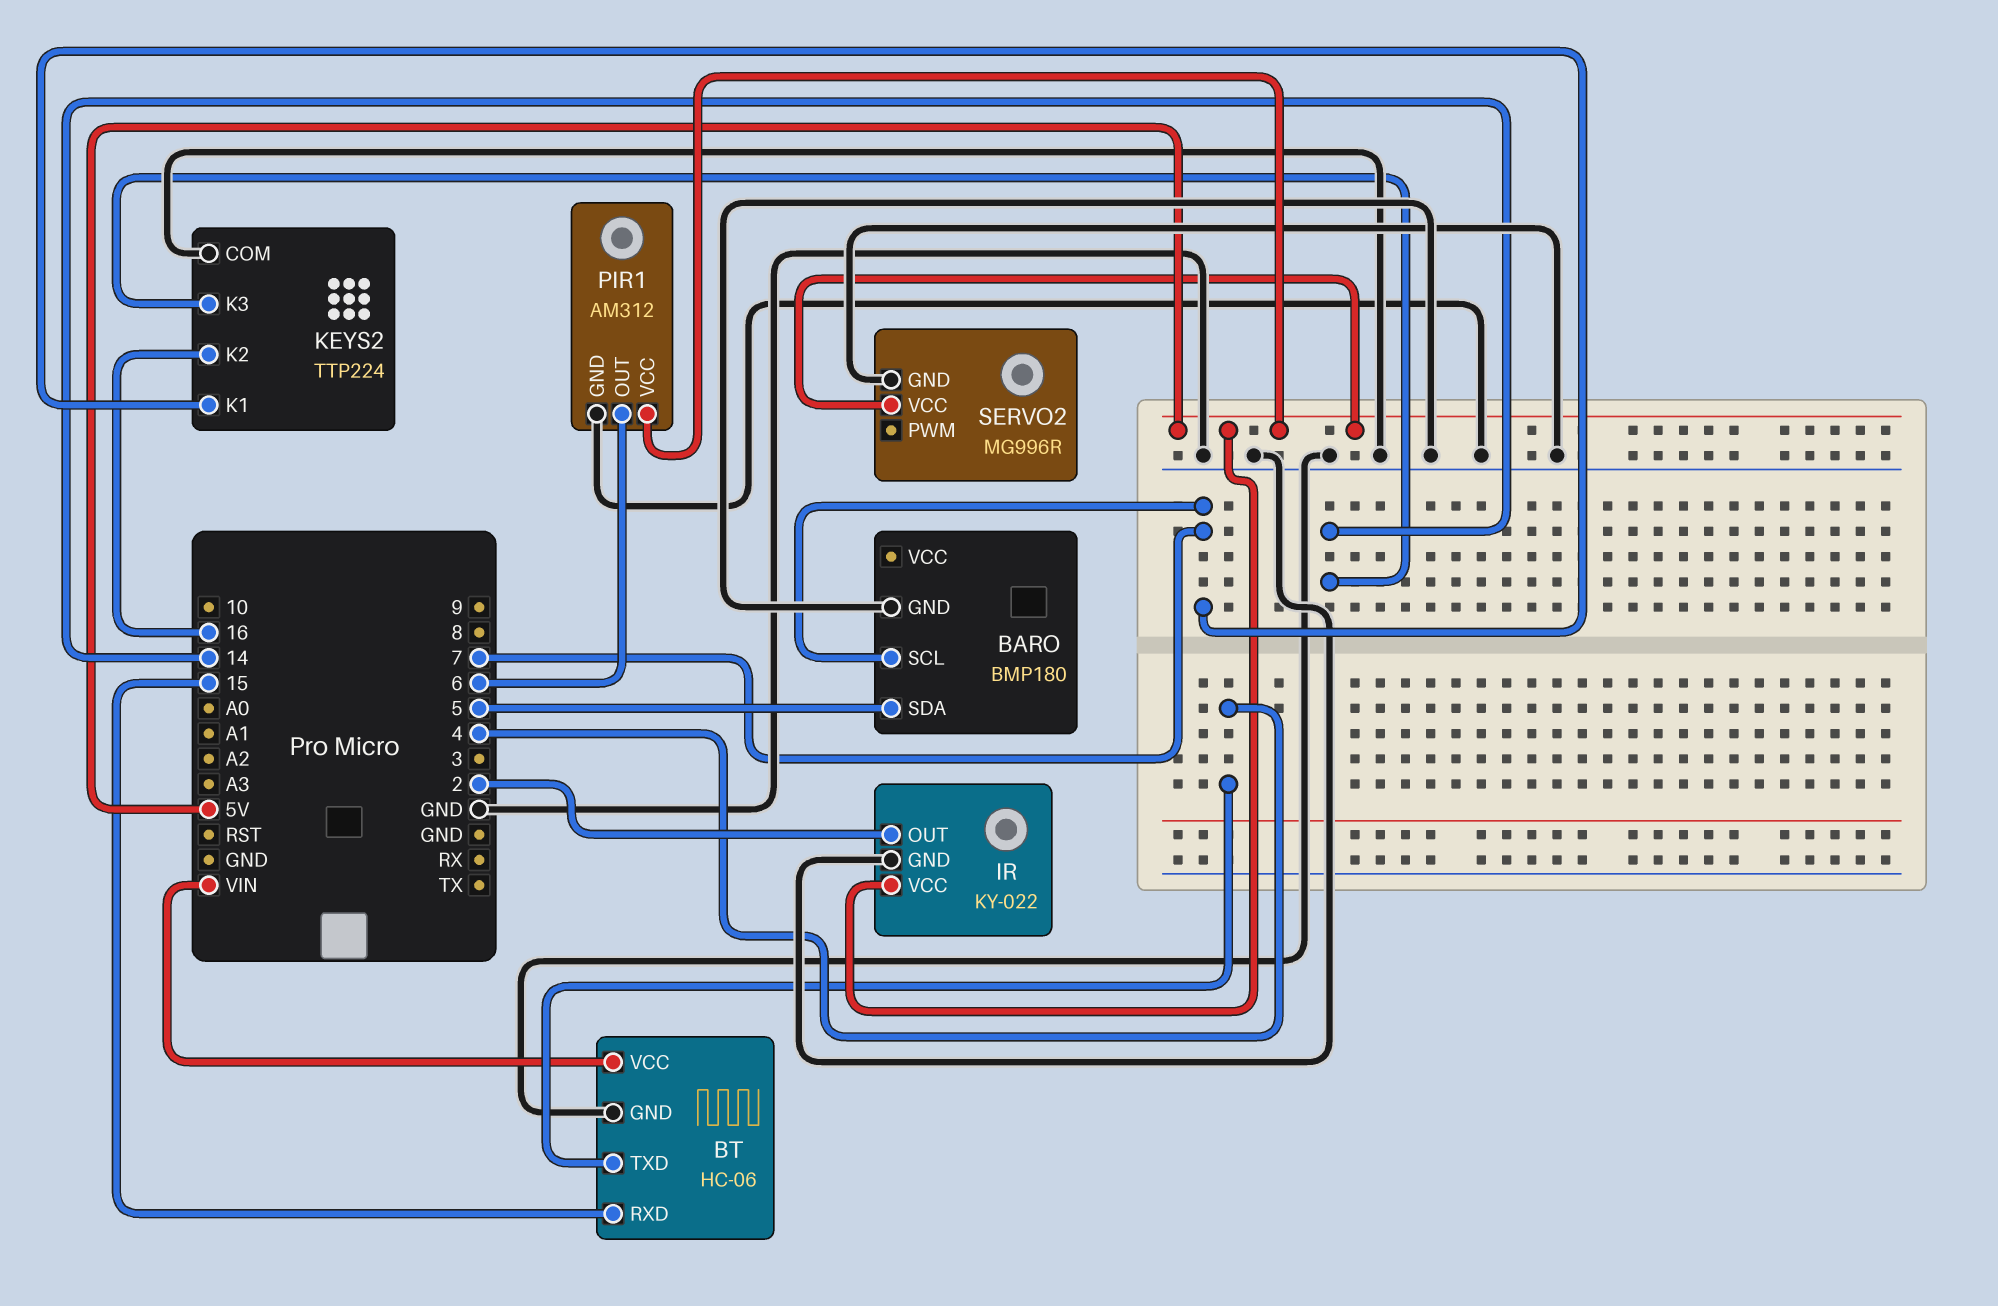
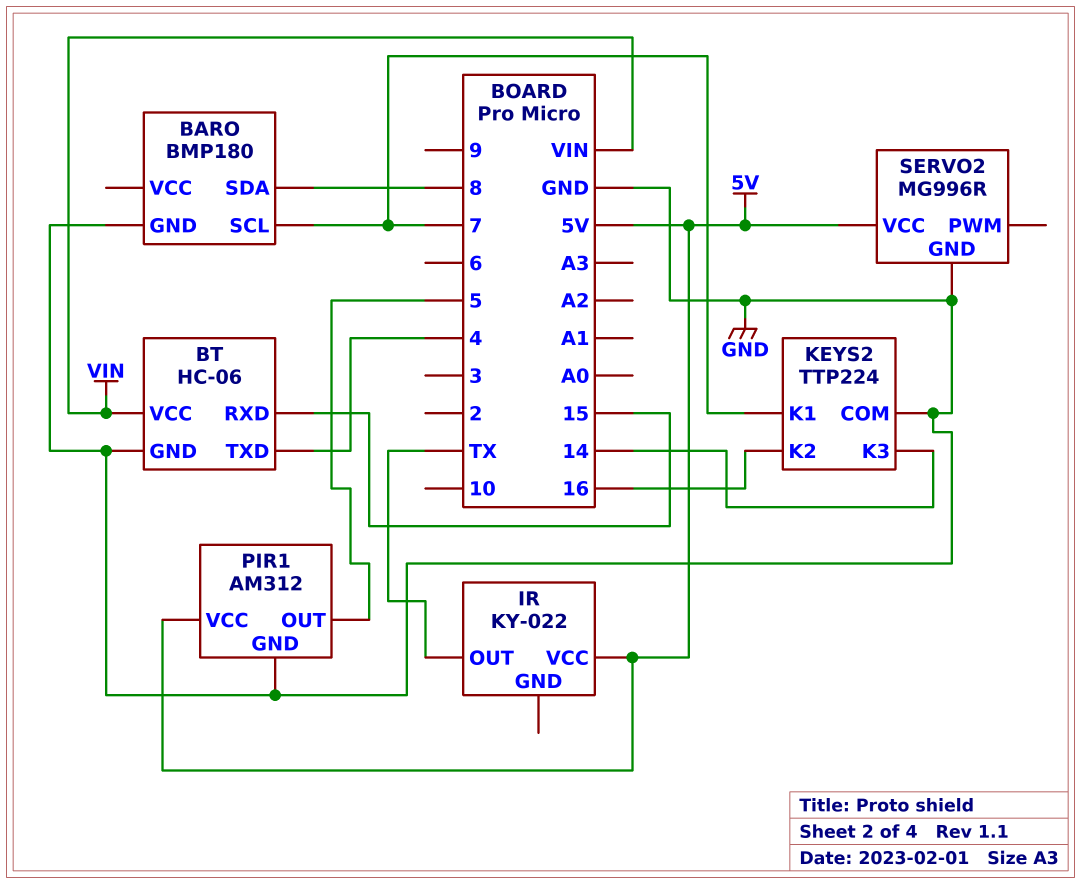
BARO pin SDA: 5 -> 8
IR pin GND: GND -> none
IR pin OUT: 2 -> TX
PIR1 pin OUT: 6 -> 5

